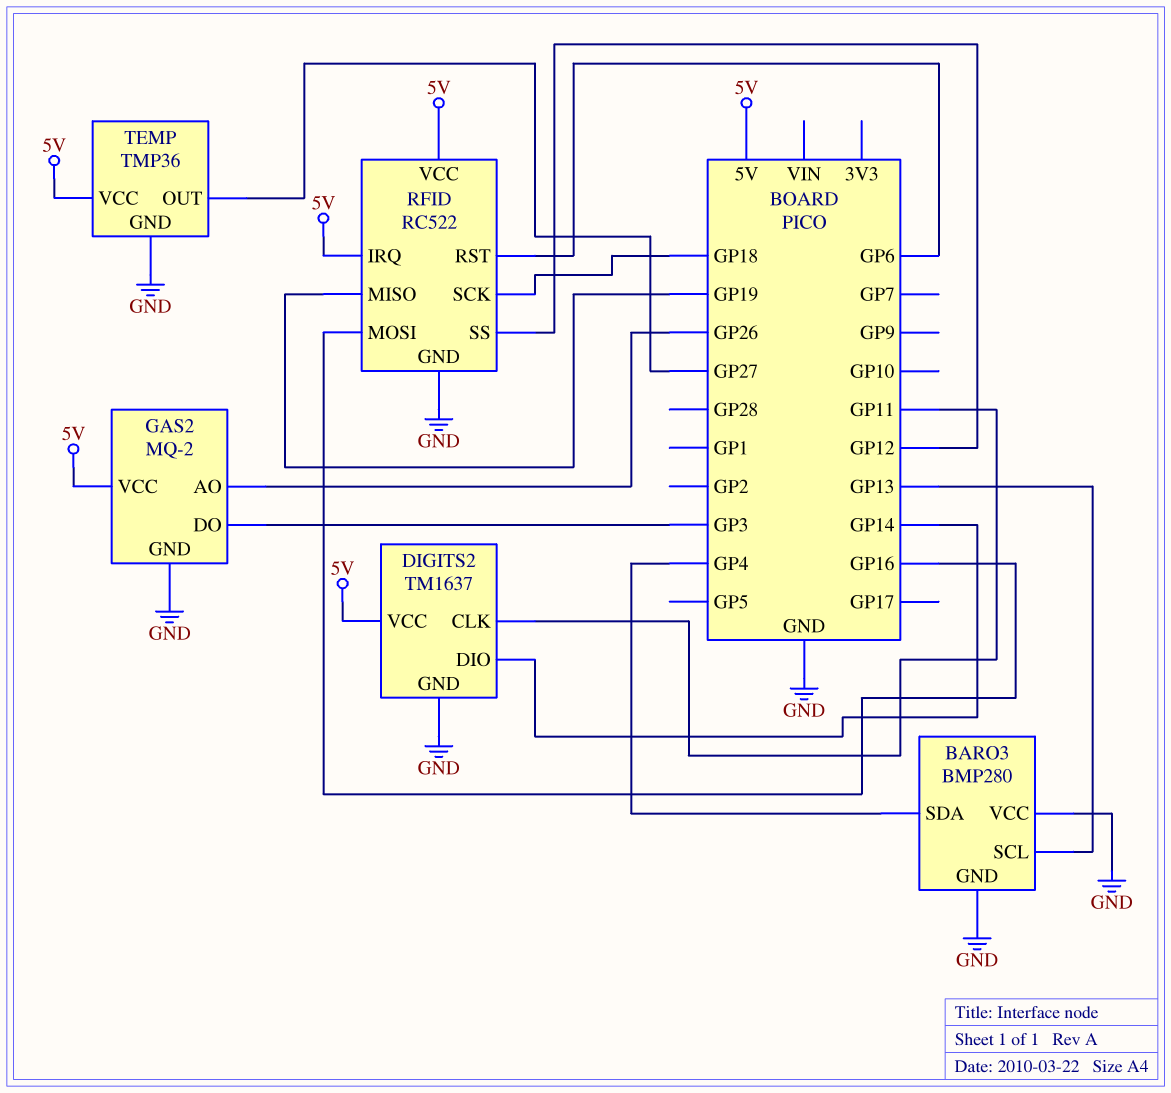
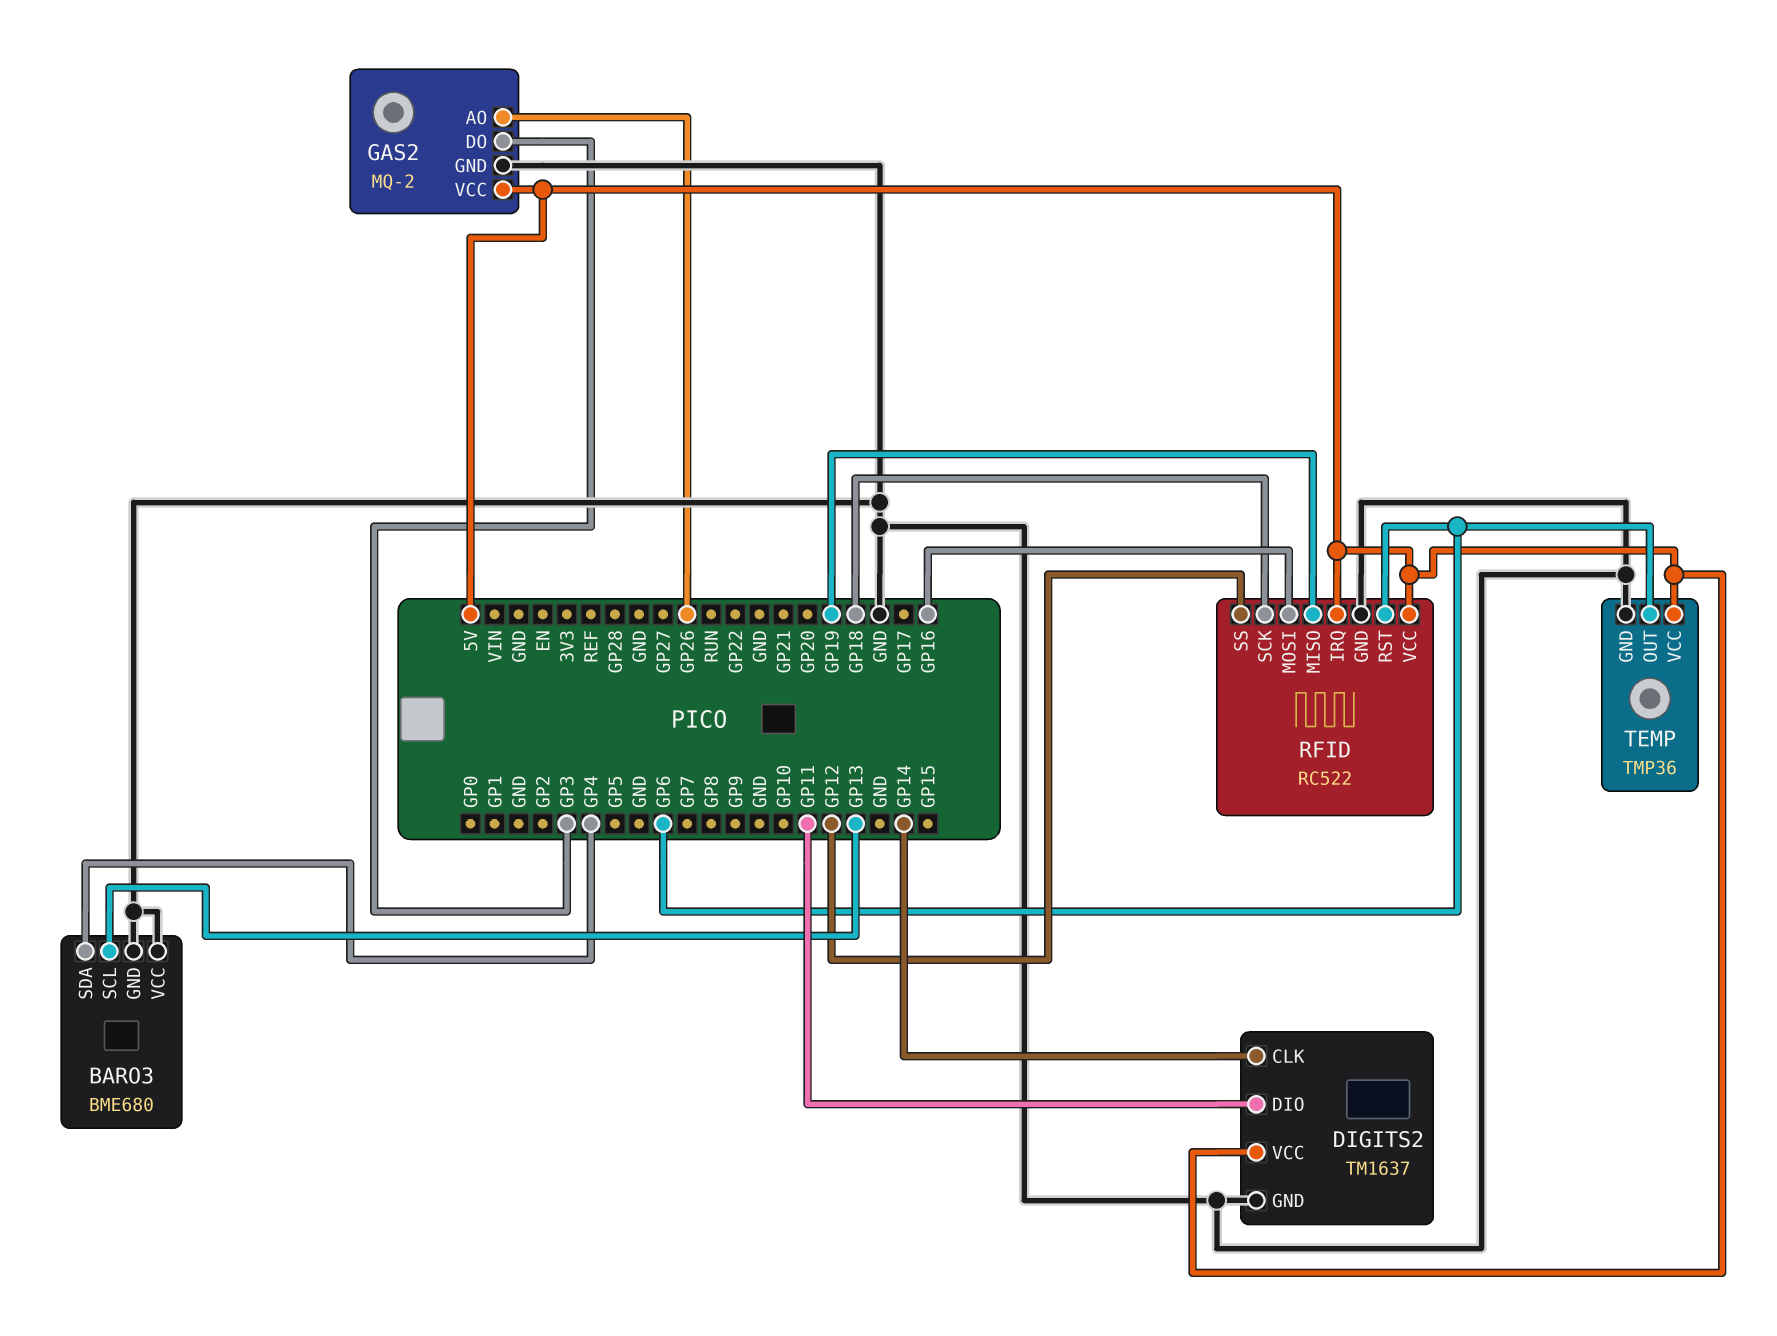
BARO3: BMP280 -> BME680
DIGITS2 pin CLK: GP11 -> GP14
DIGITS2 pin DIO: GP14 -> GP11
TEMP pin OUT: GP27 -> GP6

